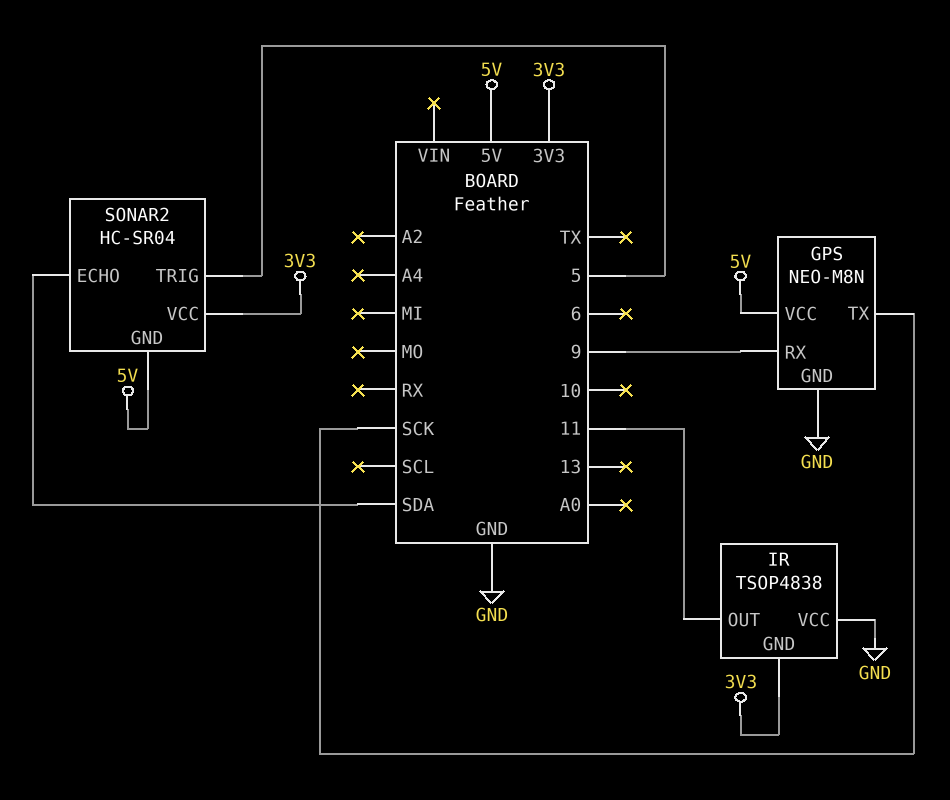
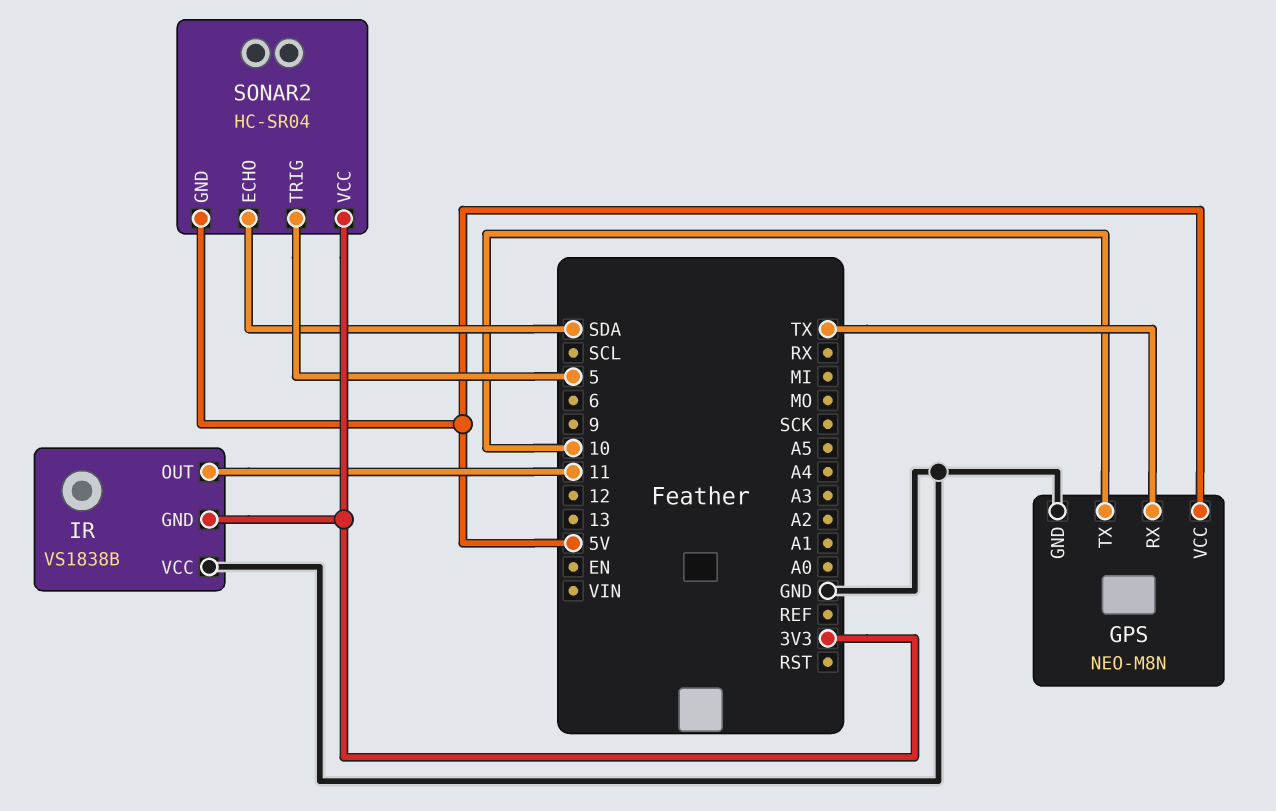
GPS pin RX: 9 -> TX
GPS pin TX: SCK -> 10
IR: TSOP4838 -> VS1838B

